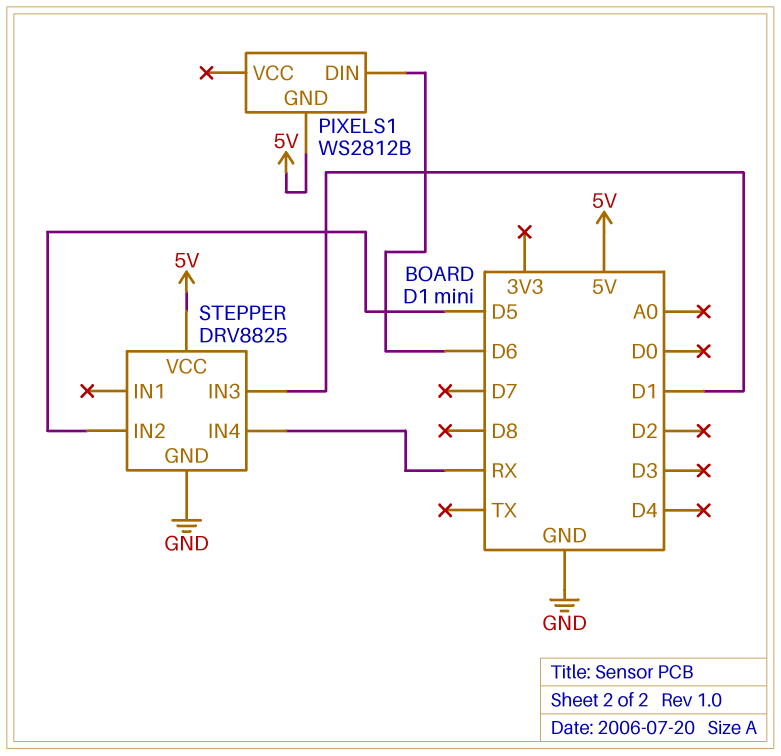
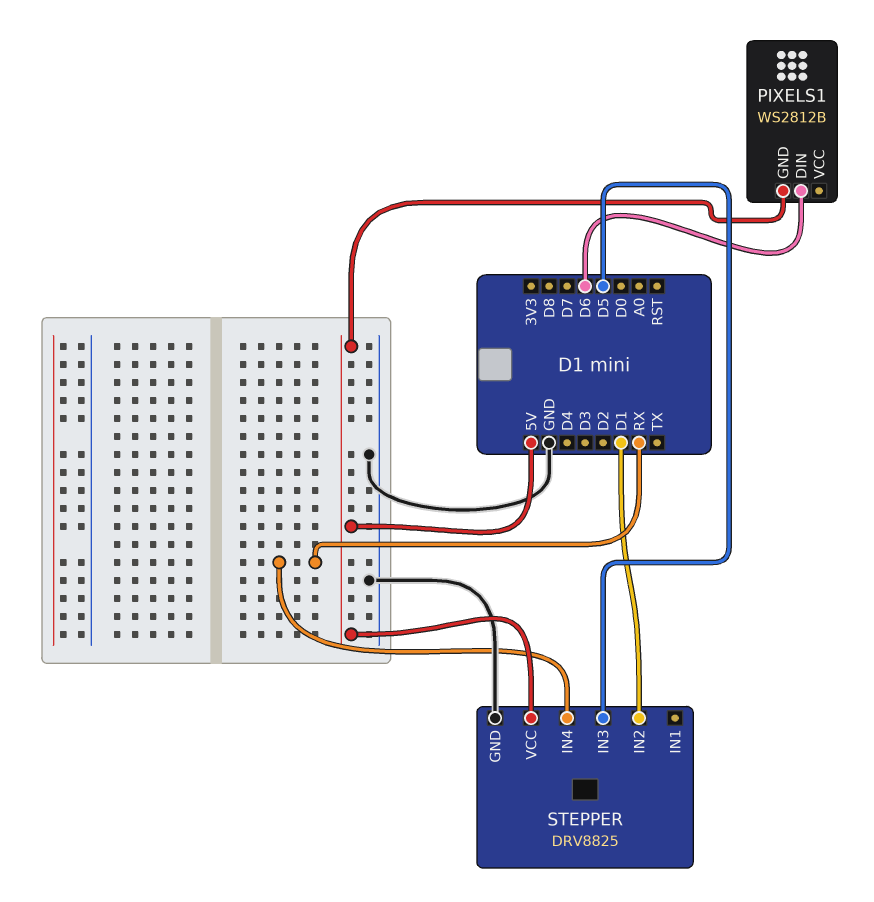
STEPPER pin IN2: D5 -> D1
STEPPER pin IN3: D1 -> D5

